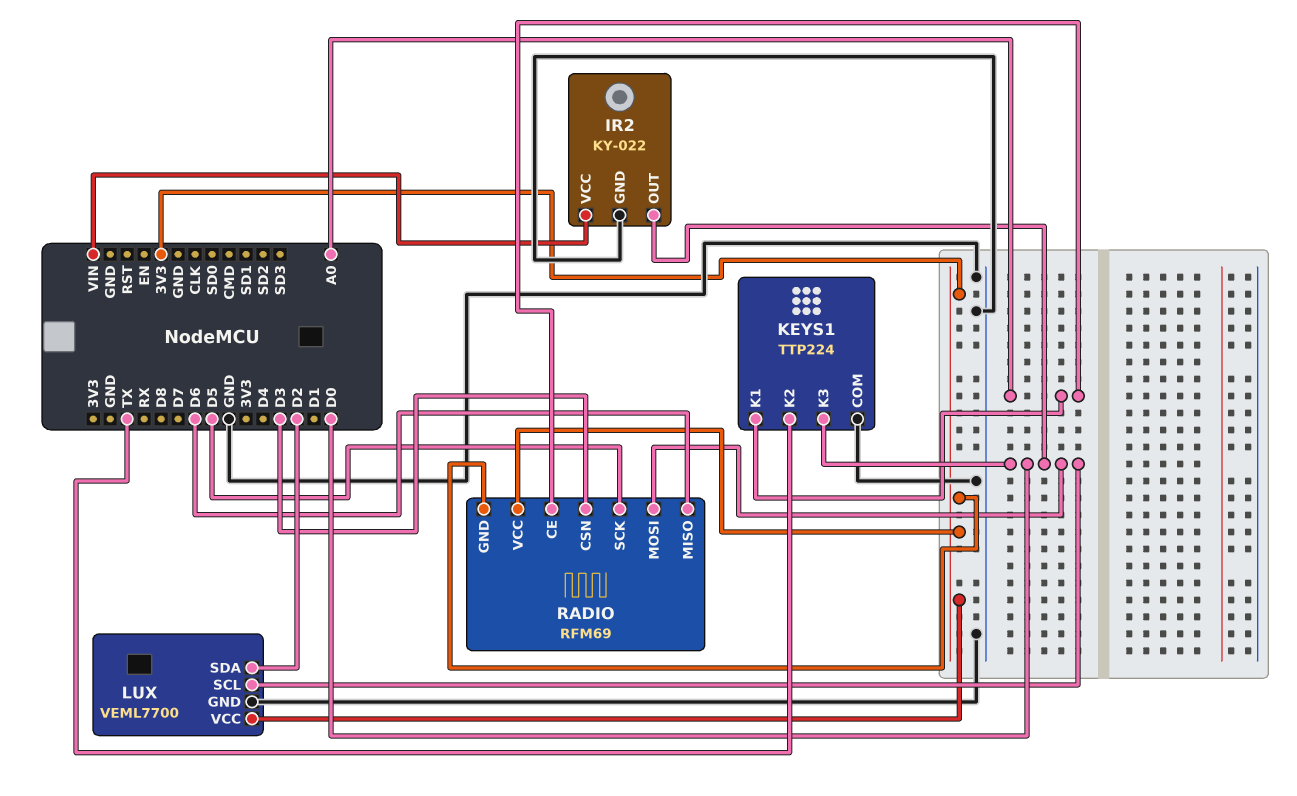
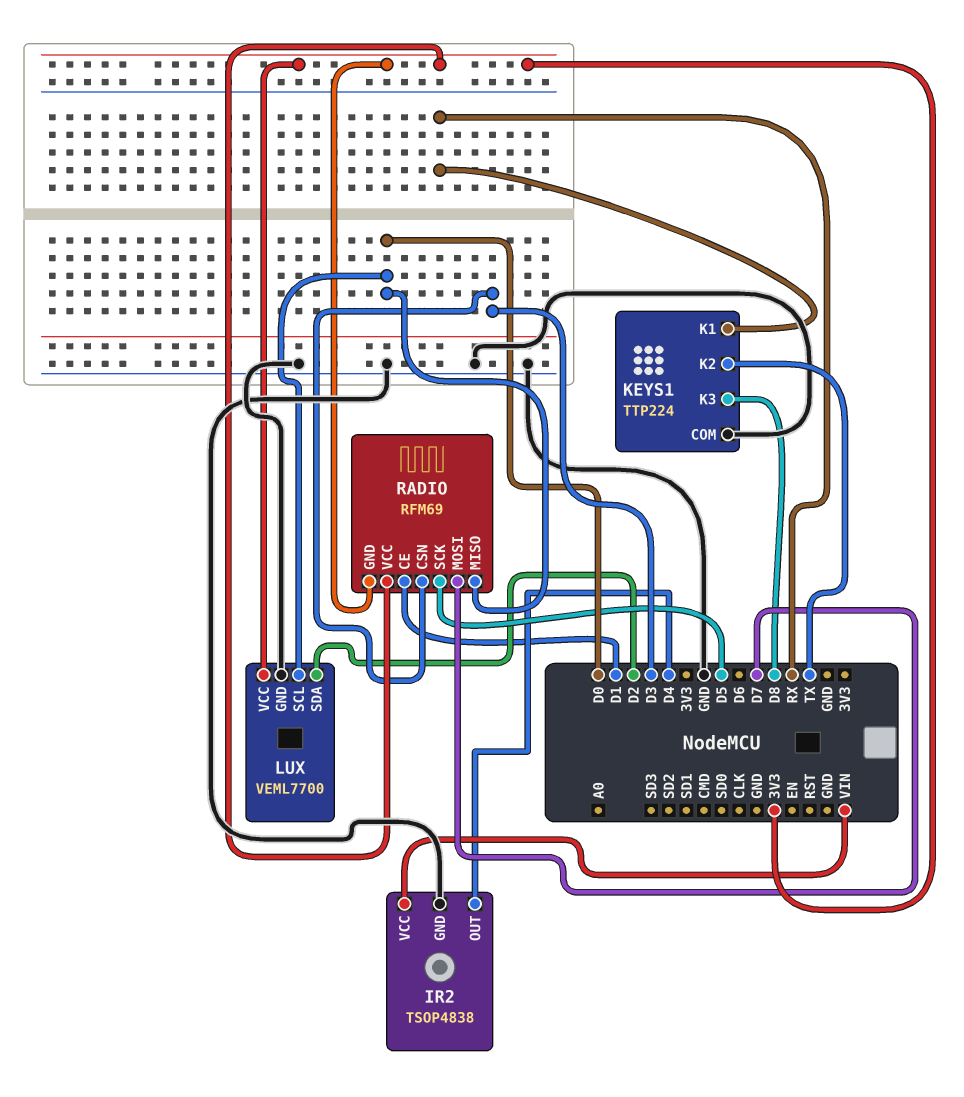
IR2: KY-022 -> TSOP4838
IR2 pin OUT: D0 -> D4
KEYS1 pin K1: A0 -> RX
KEYS1 pin K3: D0 -> D8
RADIO pin CE: A0 -> D1
RADIO pin MISO: D6 -> D0
RADIO pin MOSI: D0 -> D7

